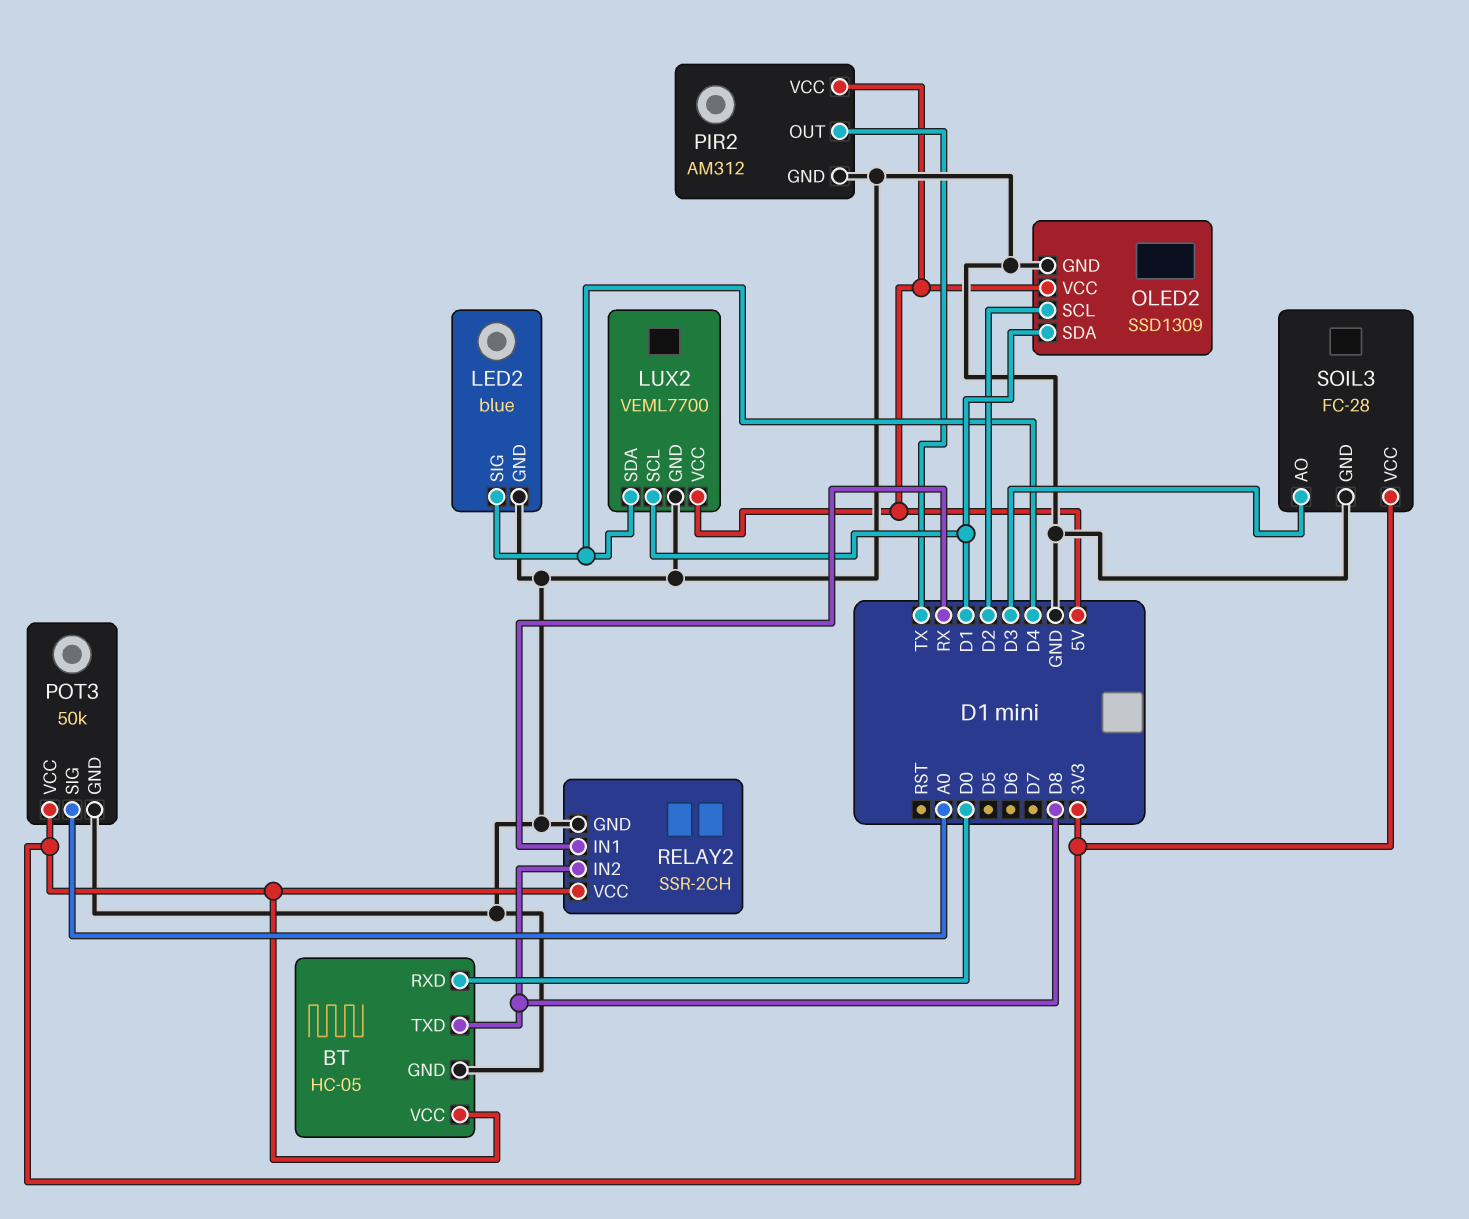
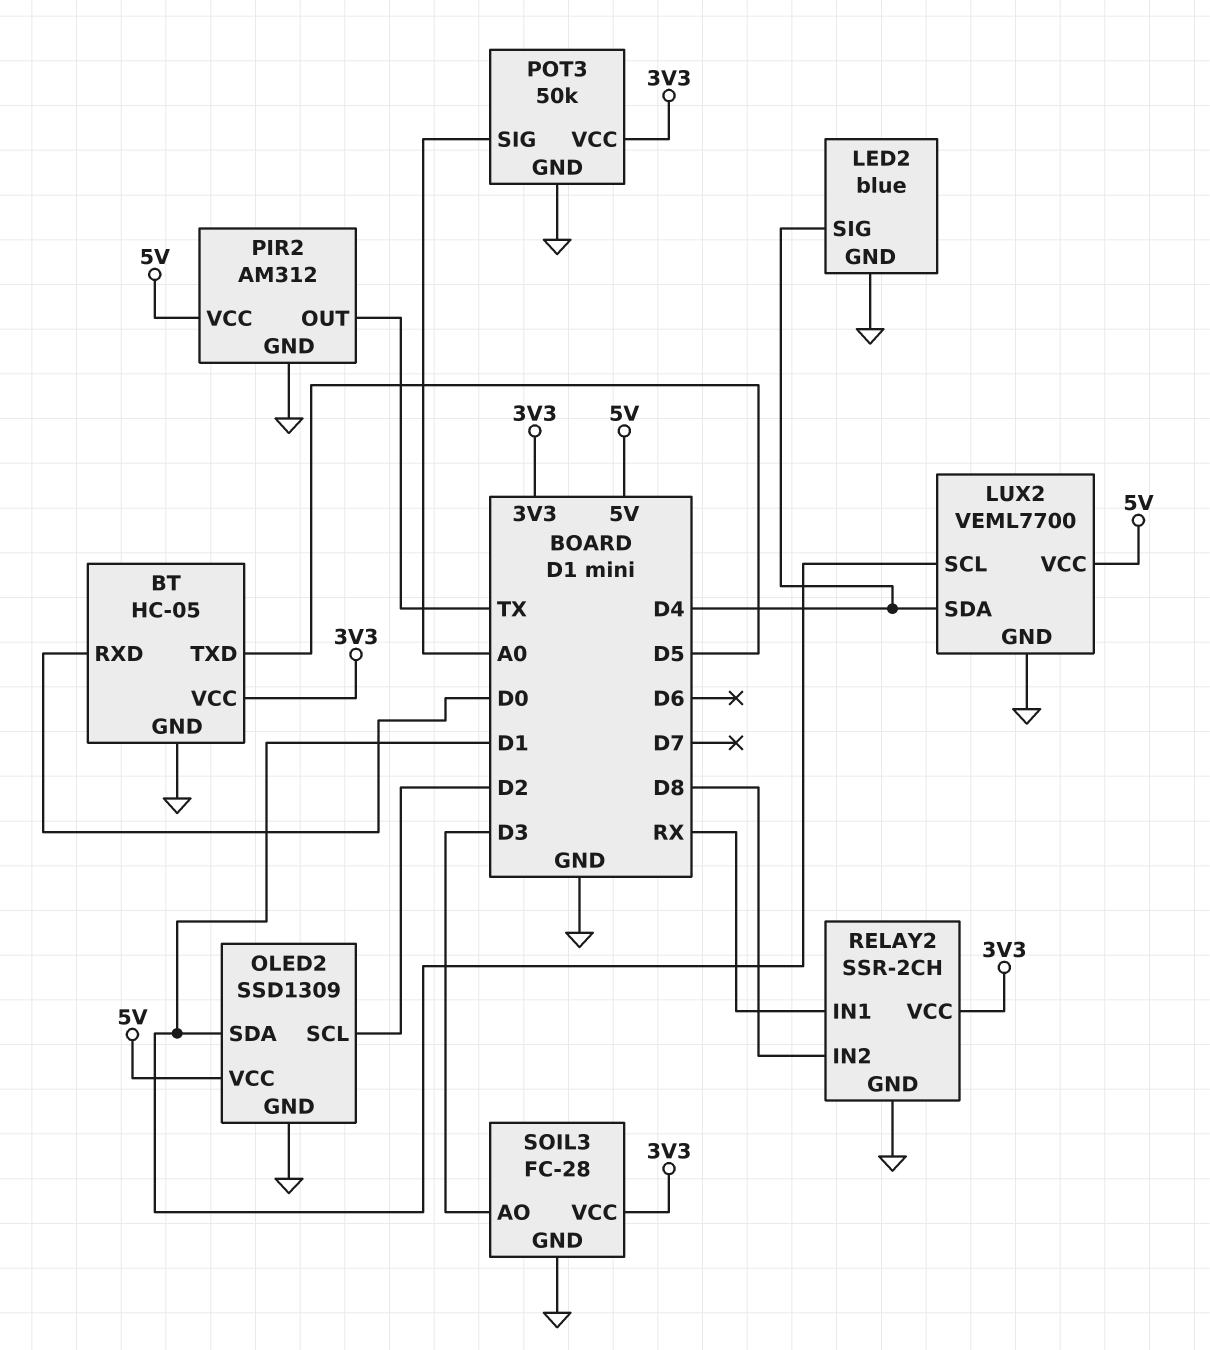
BT pin TXD: D8 -> D5

